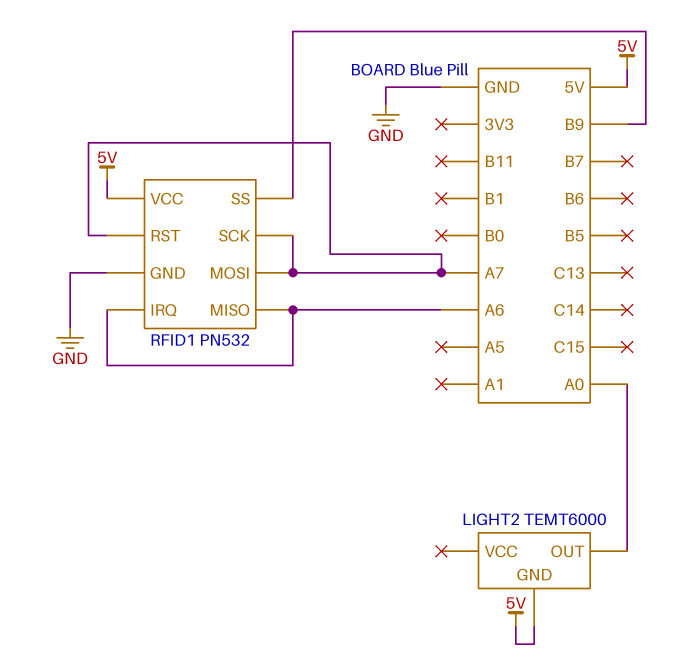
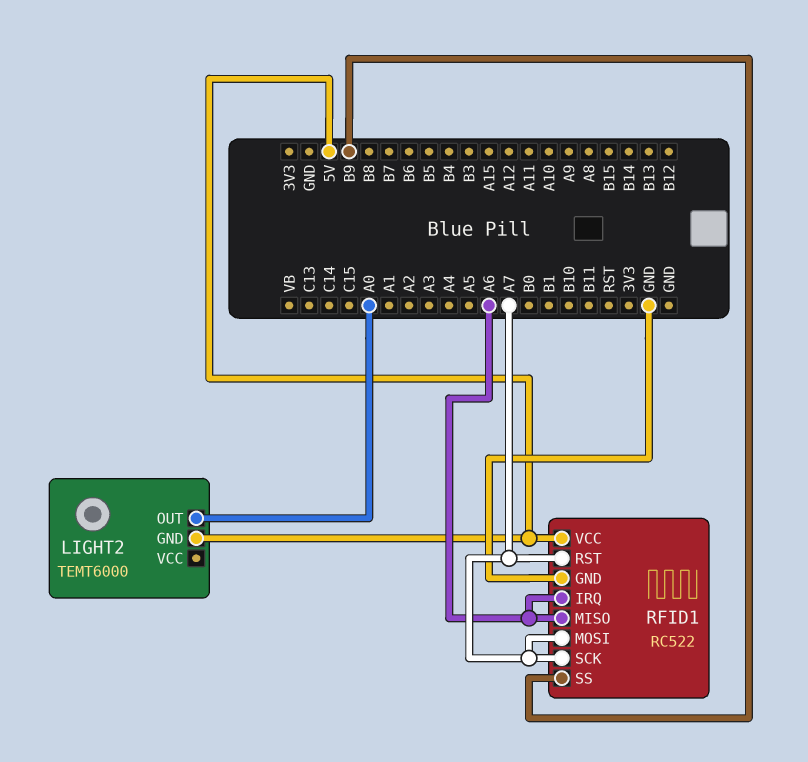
RFID1: PN532 -> RC522

